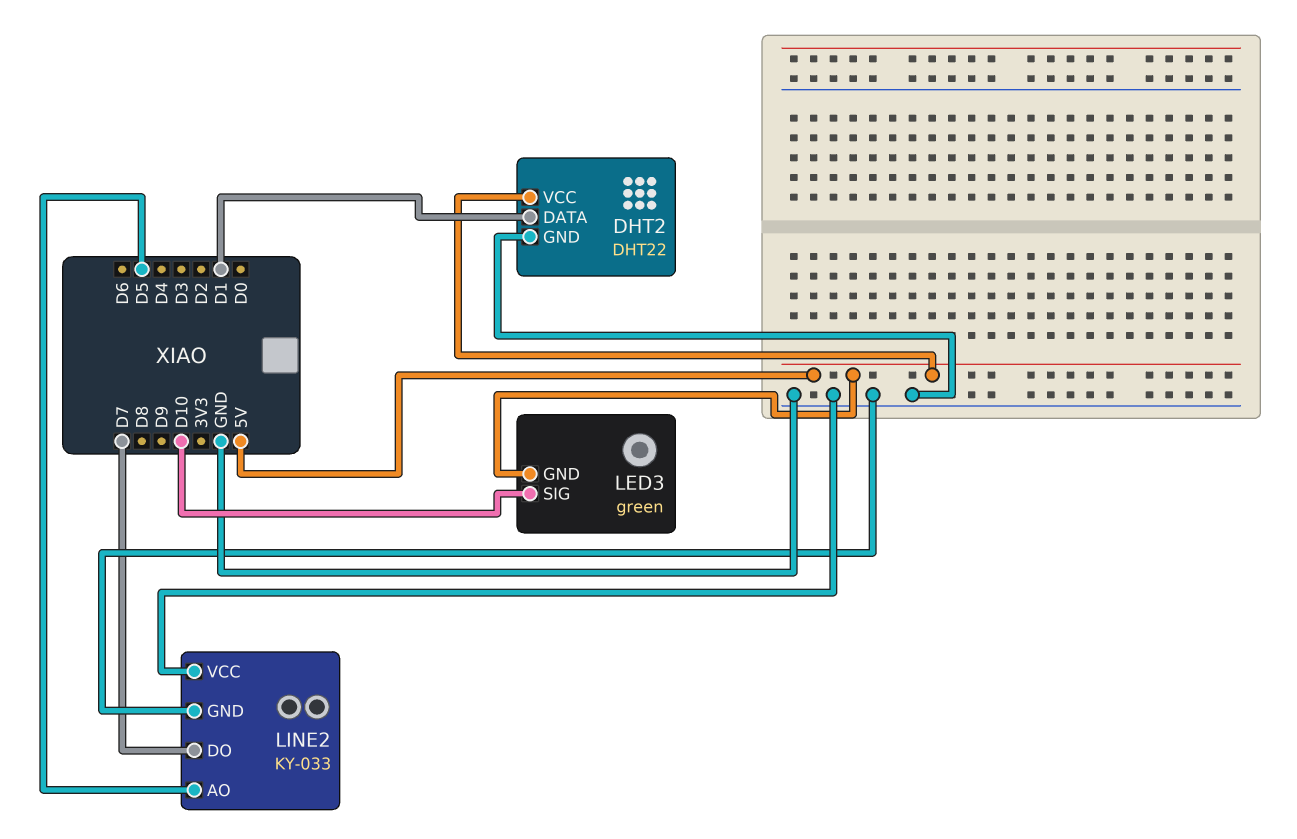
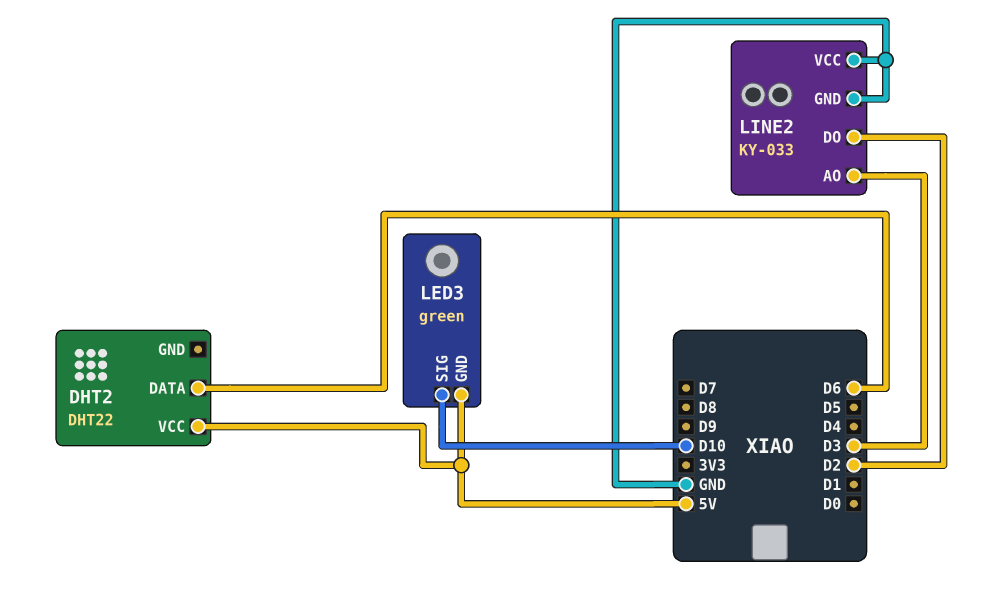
DHT2 pin DATA: D1 -> D6
DHT2 pin GND: GND -> none
LINE2 pin AO: D5 -> D3
LINE2 pin DO: D7 -> D2

